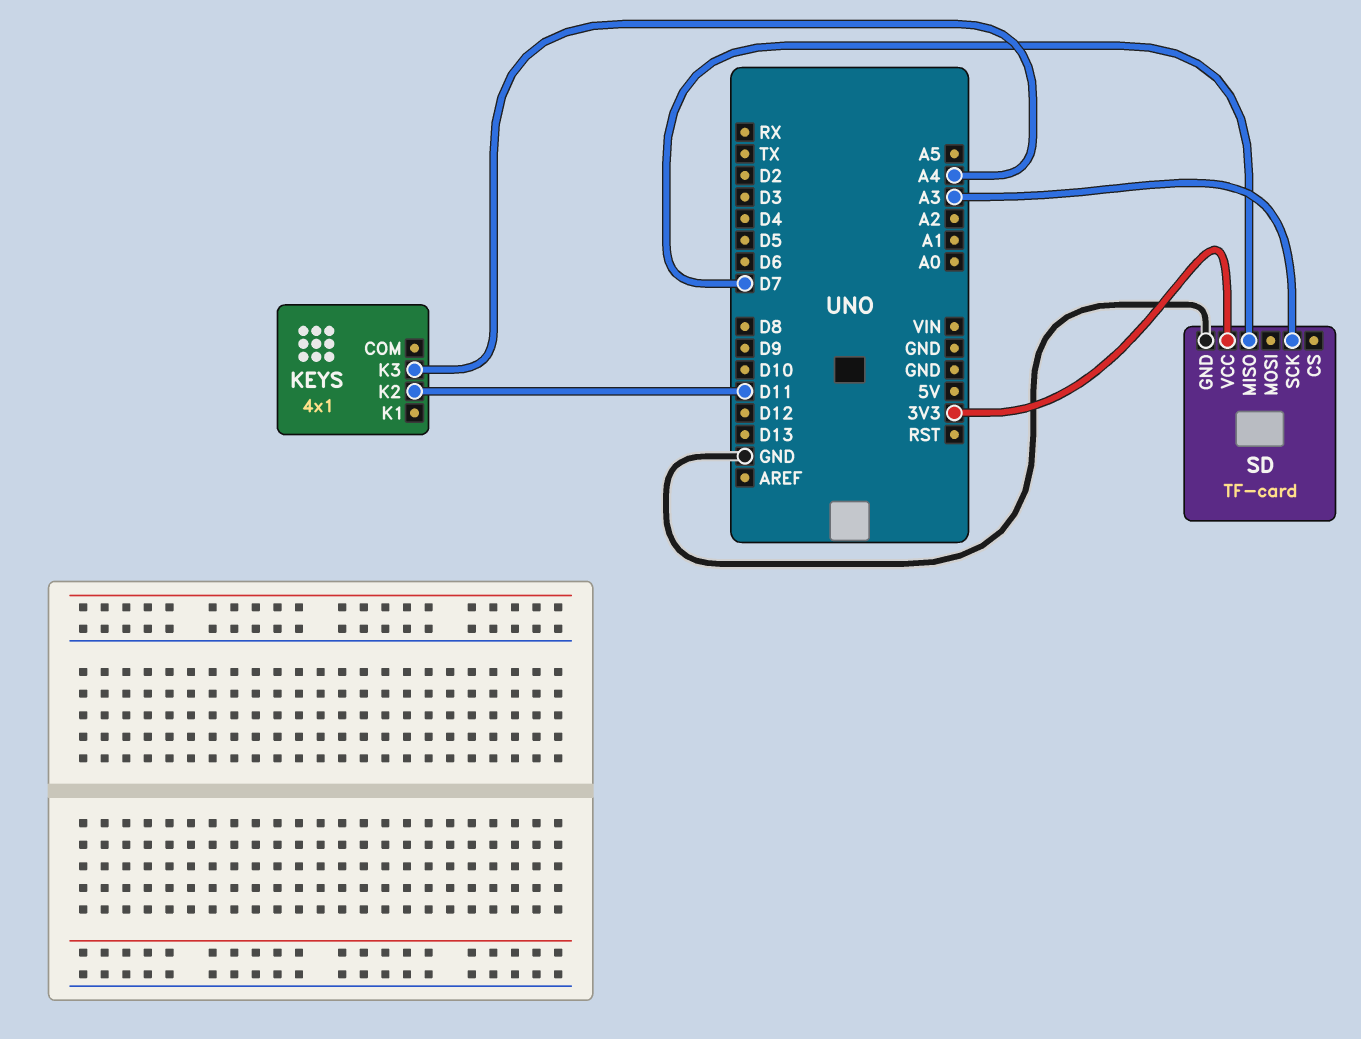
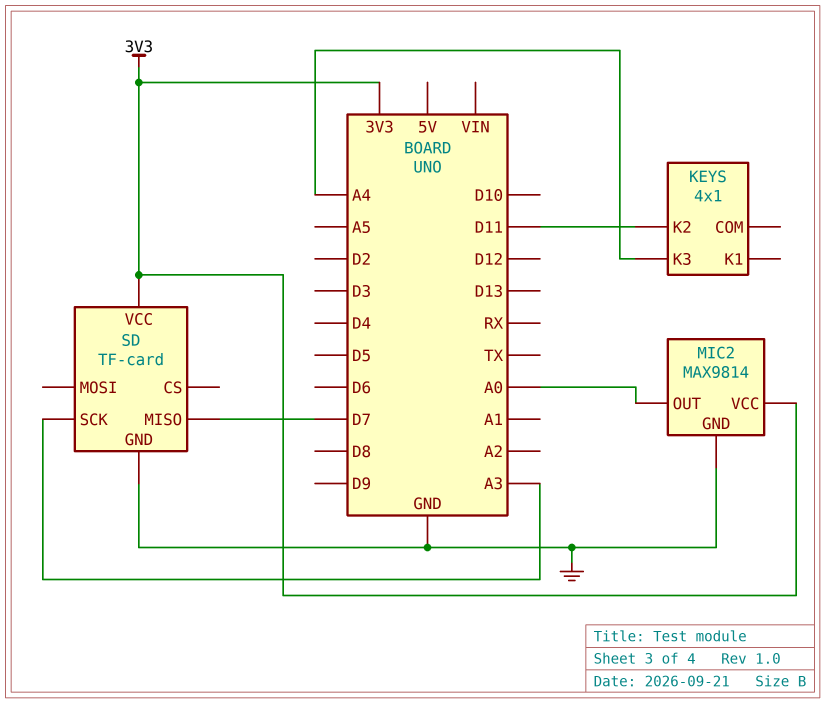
MIC2: none -> MAX9814
MIC2 pin GND: none -> GND
MIC2 pin OUT: none -> A0
MIC2 pin VCC: none -> 3V3

